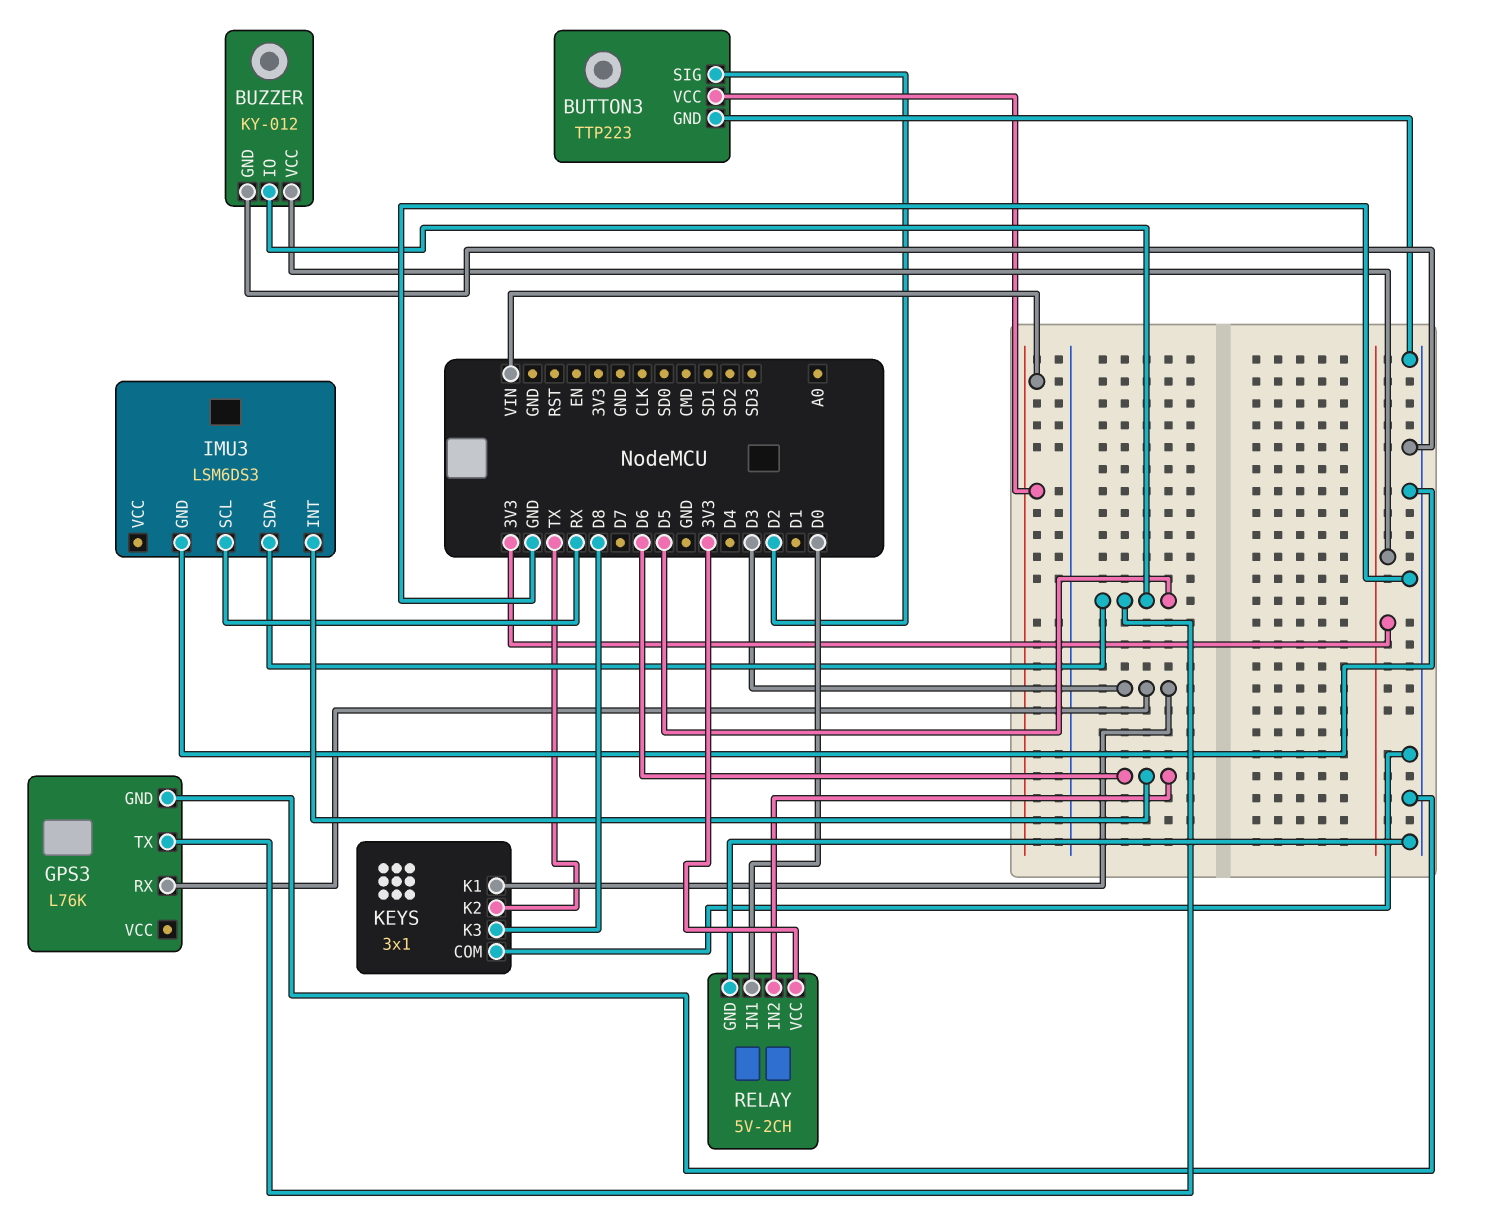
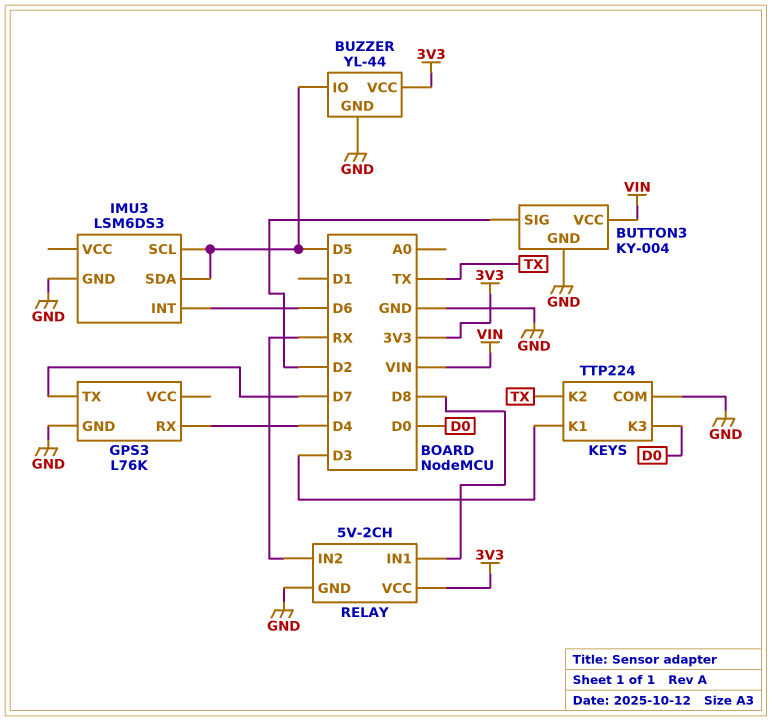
BUTTON3: TTP223 -> KY-004
BUZZER: KY-012 -> YL-44
GPS3 pin RX: D3 -> D4
GPS3 pin TX: D5 -> D7
IMU3 pin SCL: RX -> D5
KEYS: 3x1 -> TTP224
KEYS pin K3: D8 -> D0
RELAY pin IN1: D0 -> D8
RELAY pin IN2: D6 -> RX

